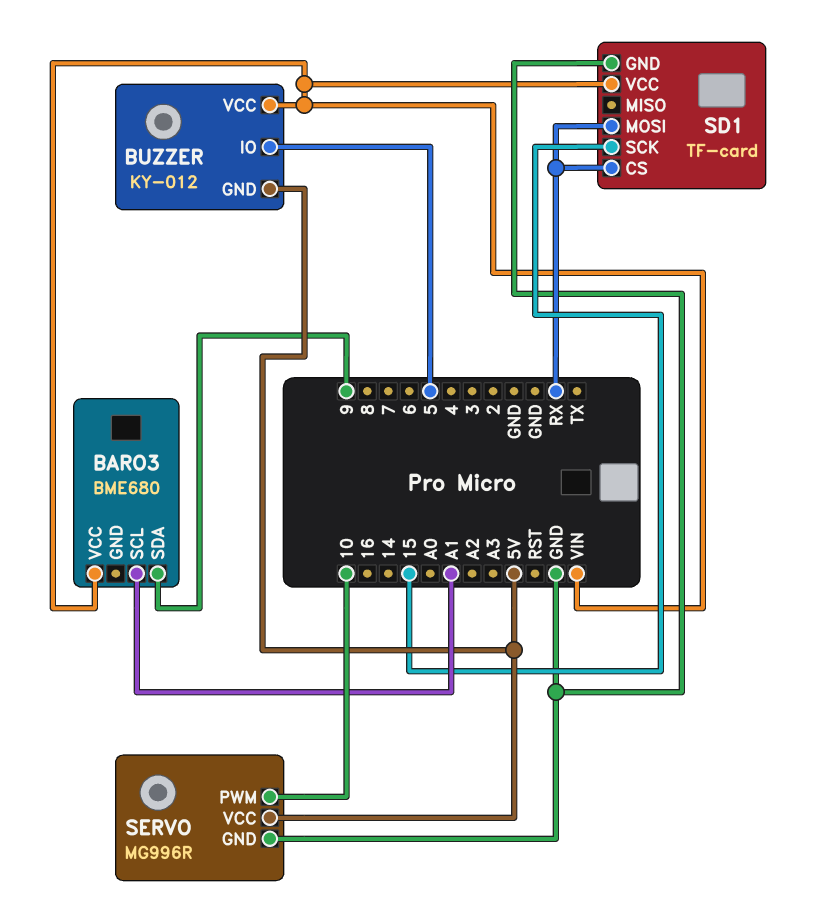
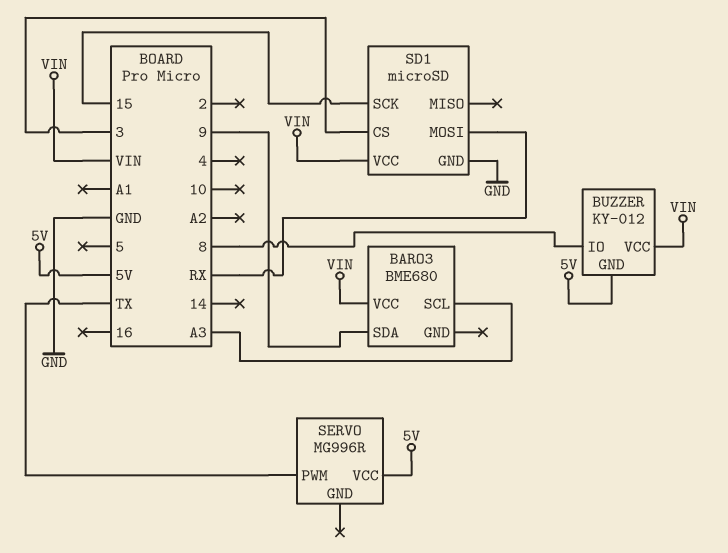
BARO3 pin SCL: A1 -> A3
BUZZER pin IO: 5 -> 8
SD1: TF-card -> microSD
SD1 pin CS: RX -> 3
SERVO pin GND: GND -> none
SERVO pin PWM: 10 -> TX

